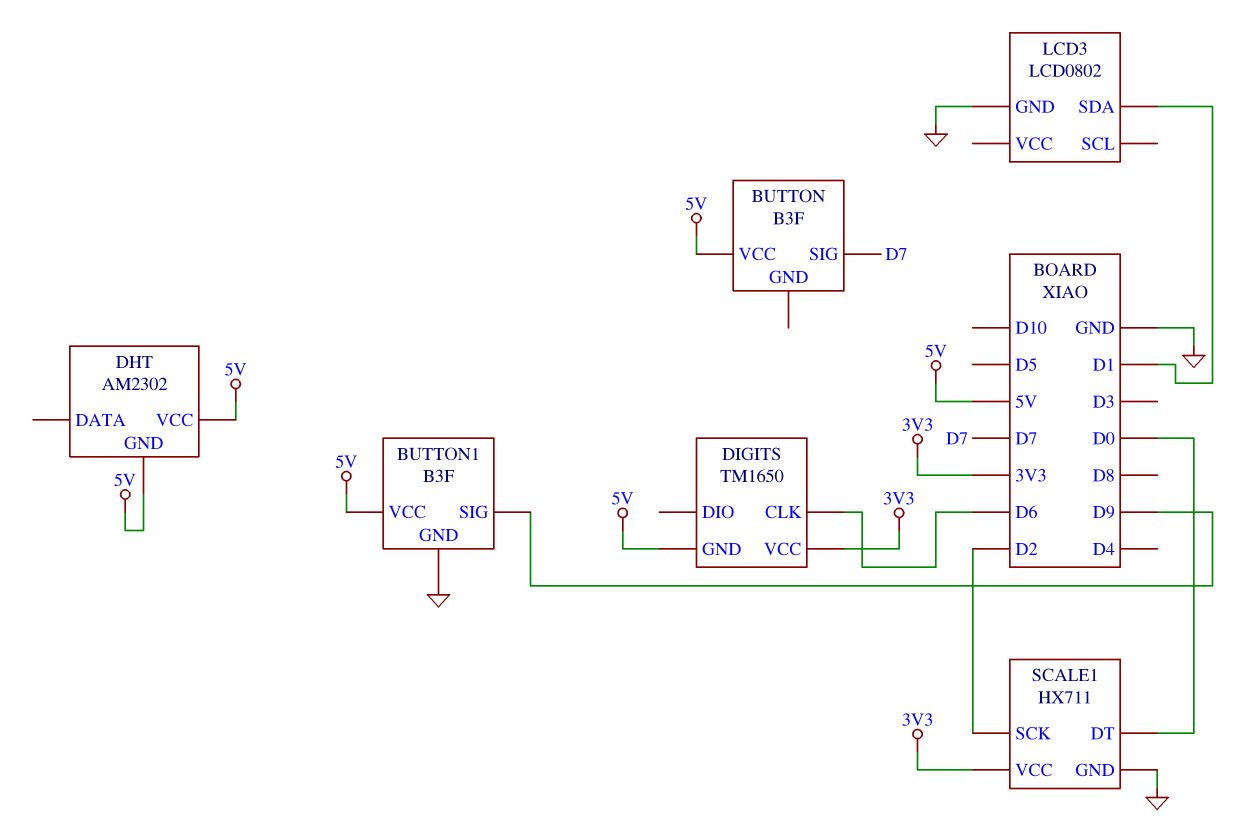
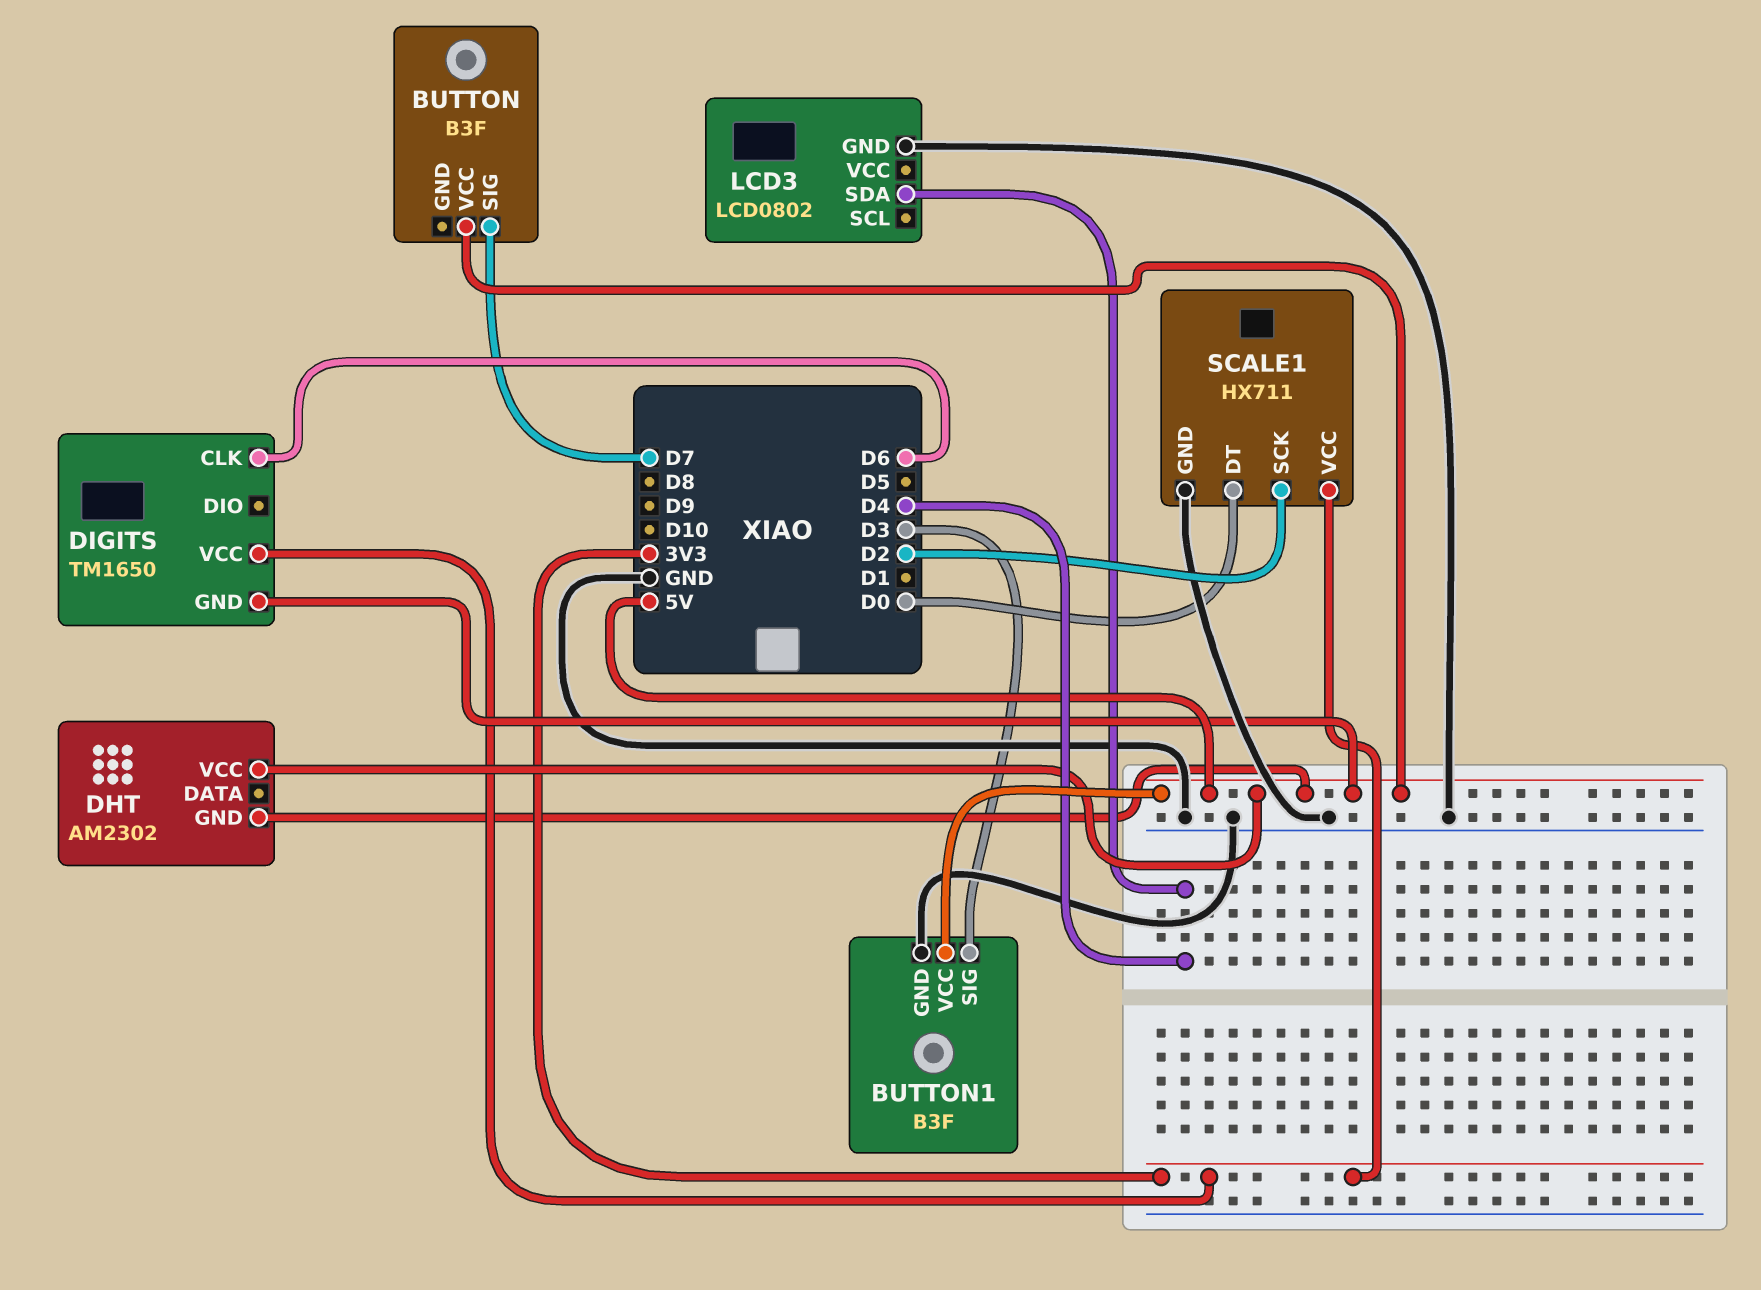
BUTTON1 pin SIG: D9 -> D3
LCD3 pin SDA: D1 -> D4

